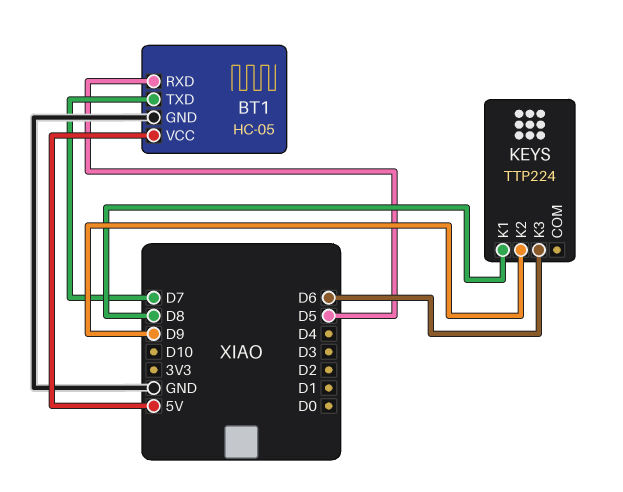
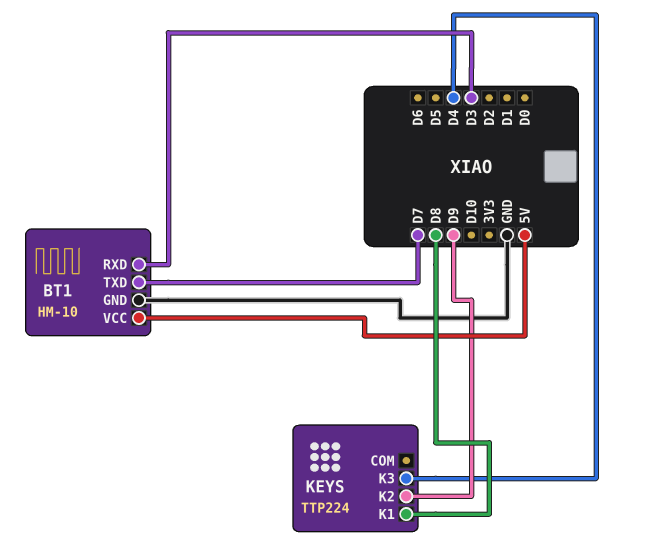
BT1: HC-05 -> HM-10
BT1 pin RXD: D5 -> D3
KEYS pin K3: D6 -> D4

